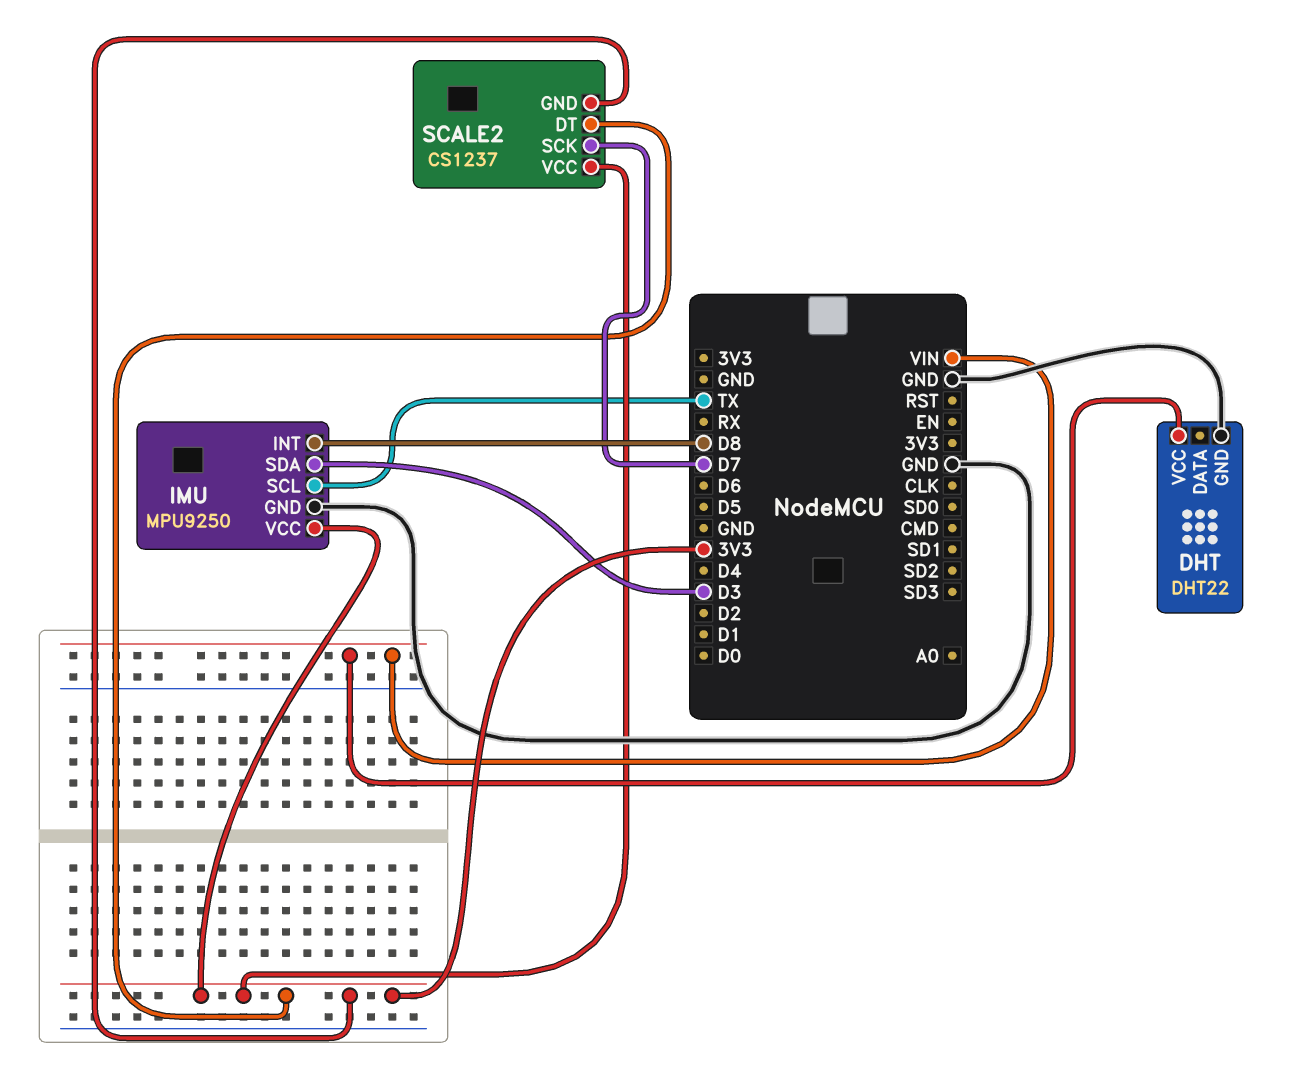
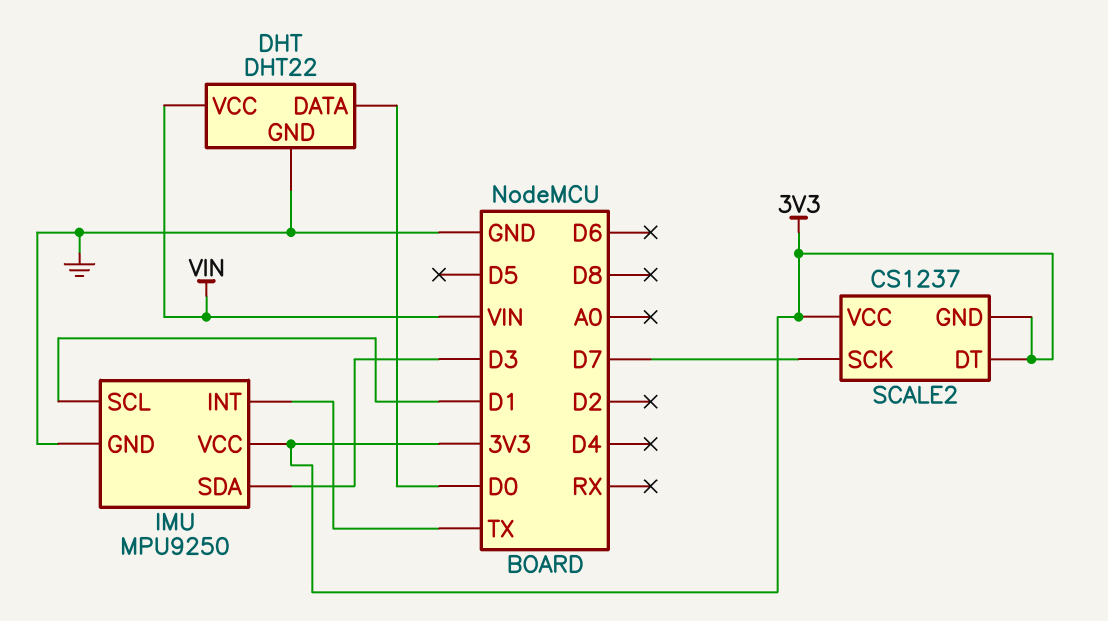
DHT pin DATA: none -> D0
IMU pin INT: D8 -> TX
IMU pin SCL: TX -> D1

